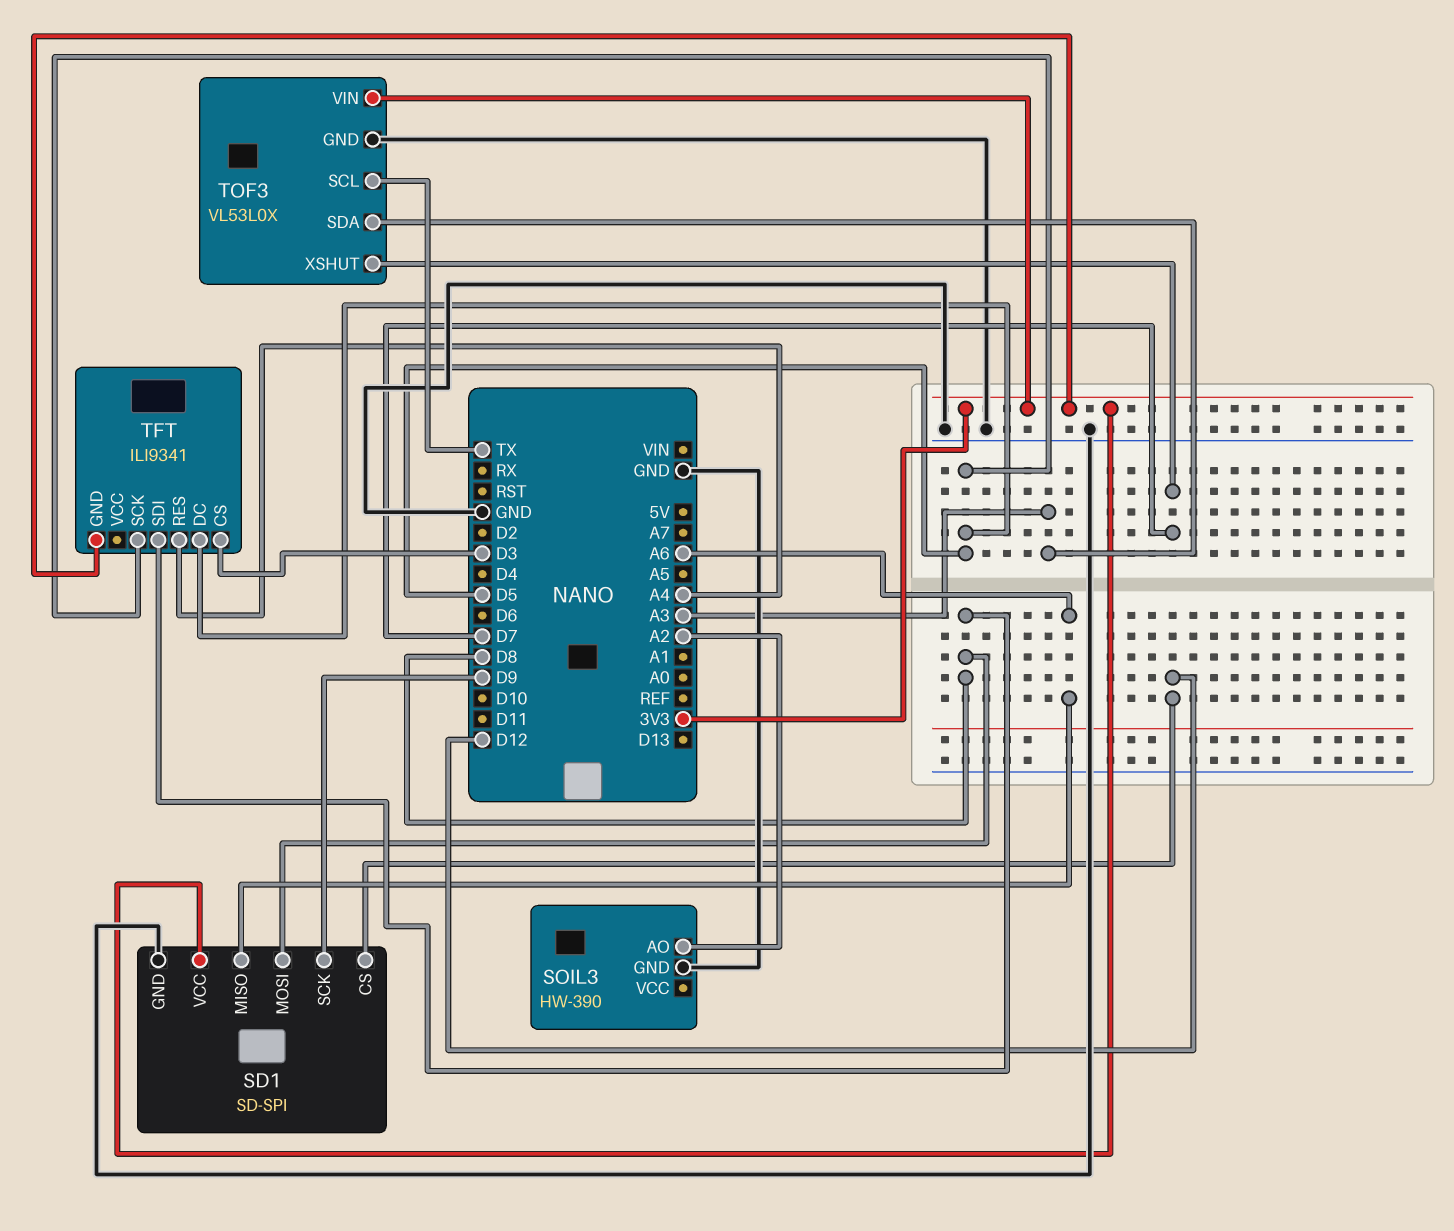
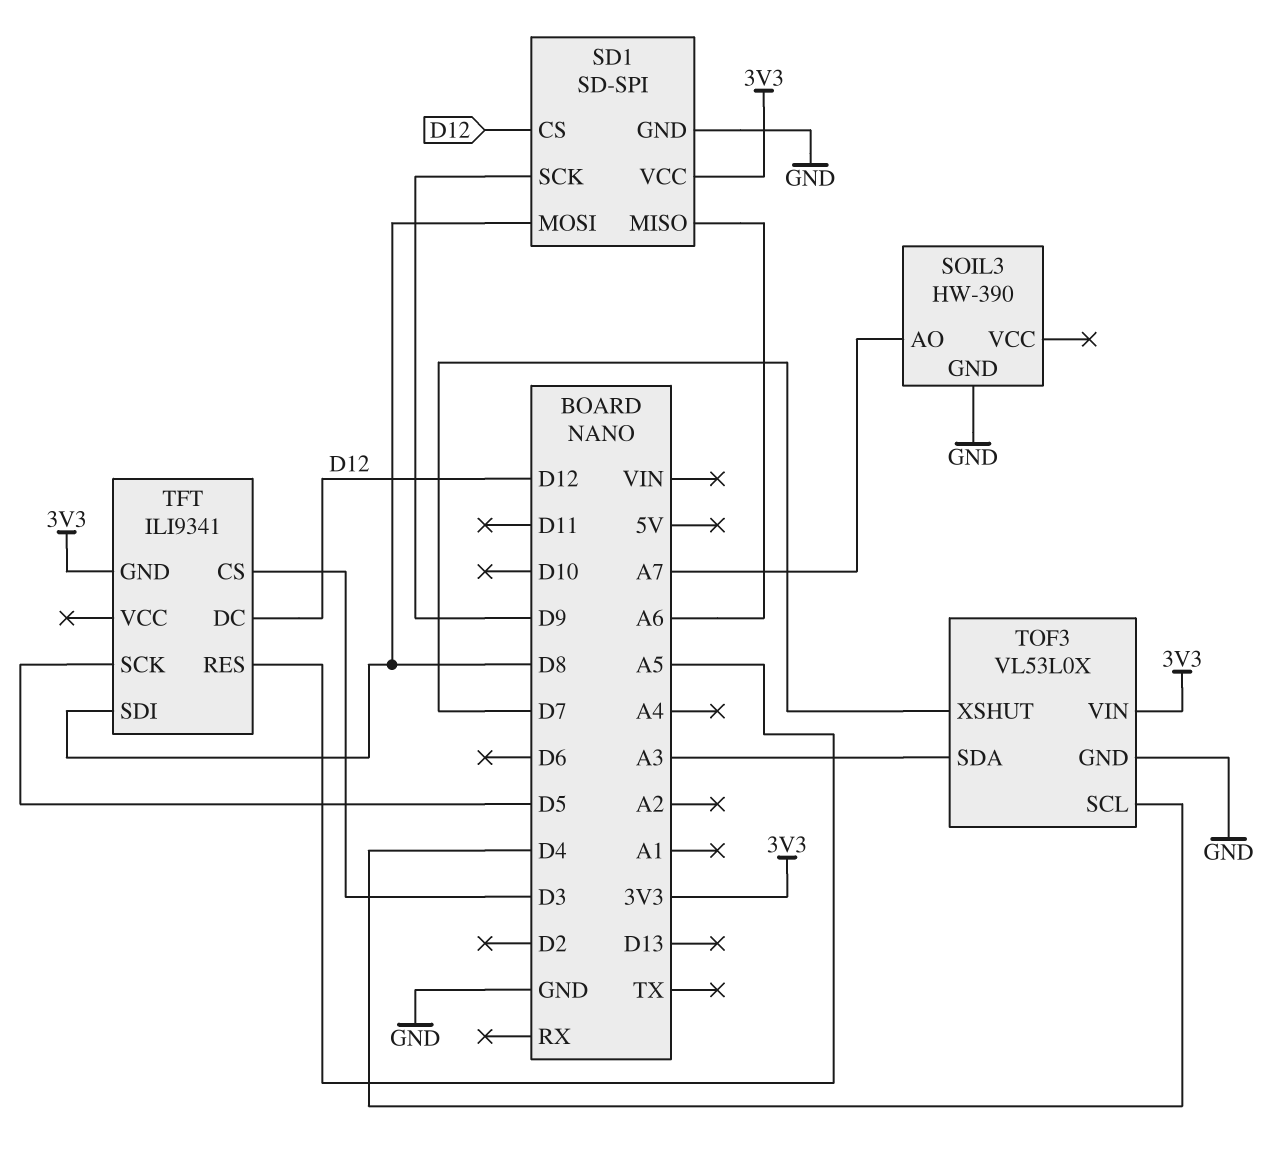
SOIL3 pin AO: A2 -> A7
TFT pin DC: D5 -> D12
TFT pin RES: A4 -> A5
TOF3 pin SCL: TX -> D4

